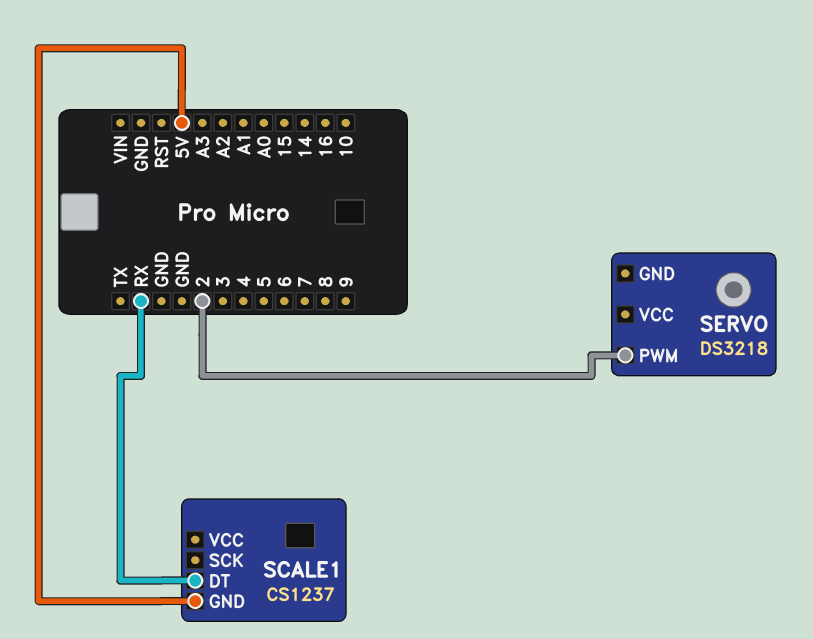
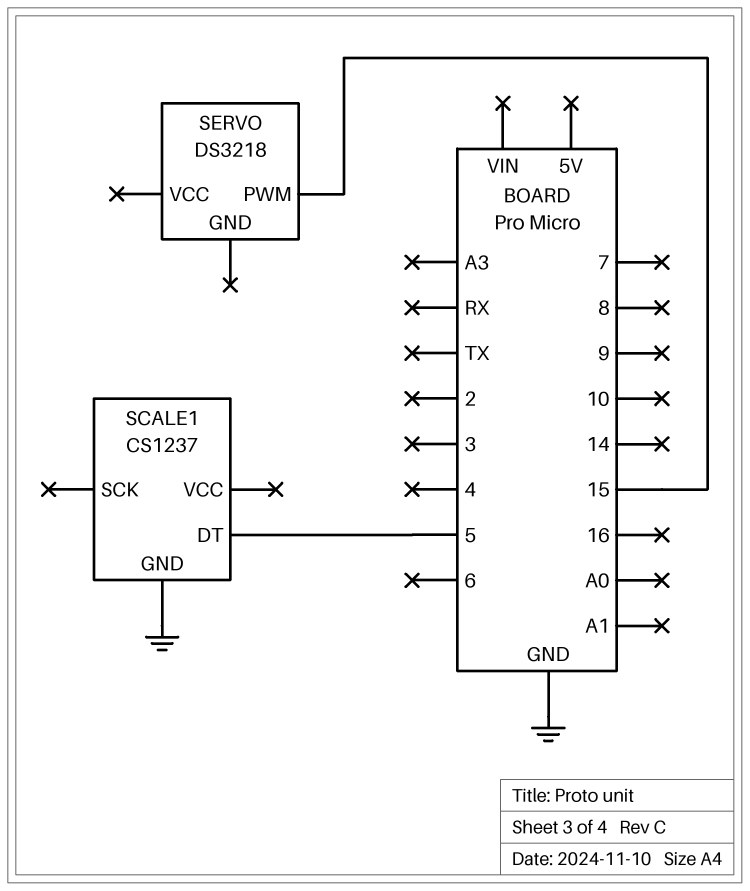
SCALE1 pin DT: RX -> 5
SCALE1 pin GND: 5V -> GND
SERVO pin PWM: 2 -> 15

